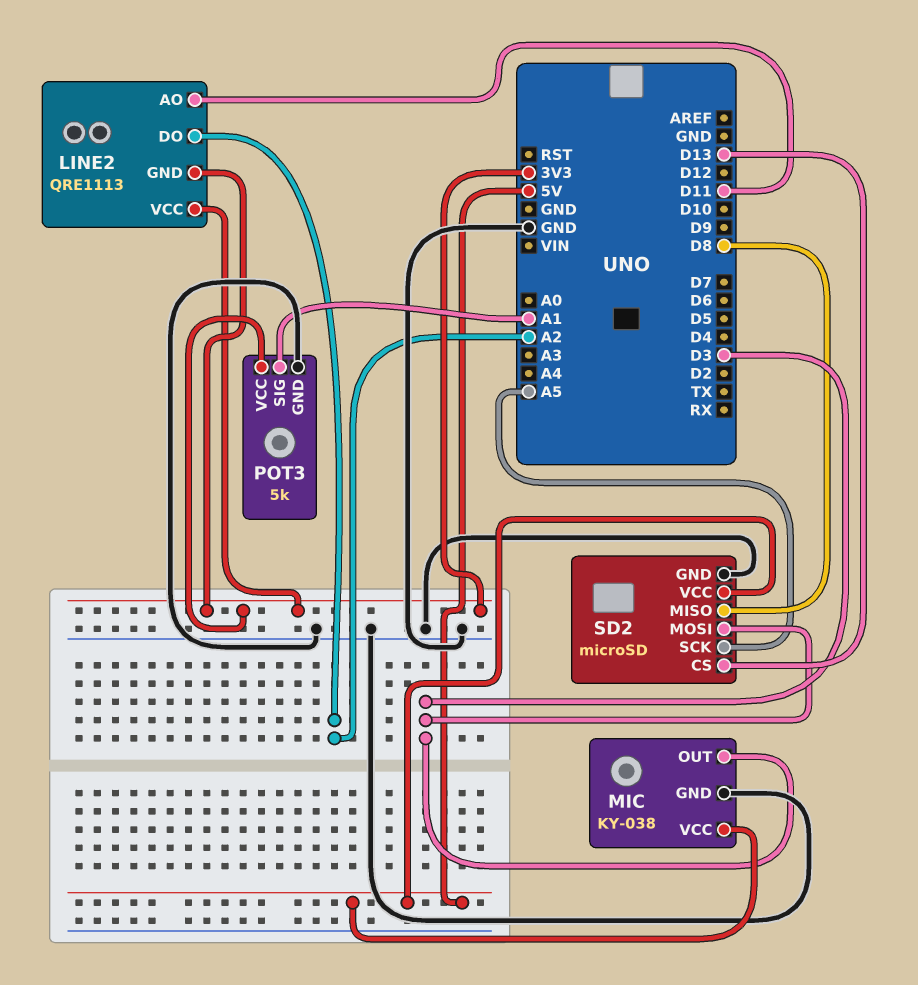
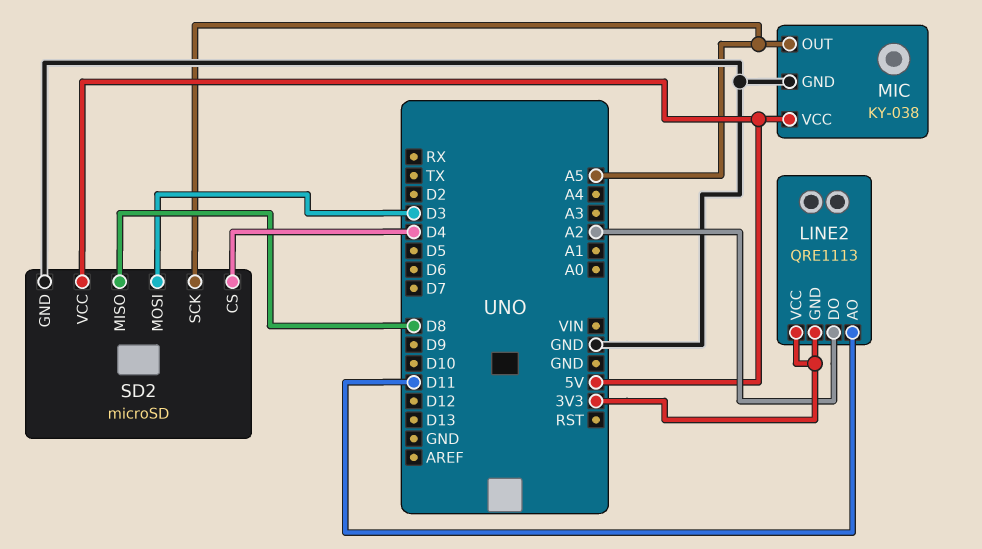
MIC pin OUT: D3 -> A5
POT3: 5k -> none
POT3 pin GND: GND -> none
POT3 pin SIG: A1 -> none
POT3 pin VCC: 3V3 -> none
SD2 pin CS: D13 -> D4

